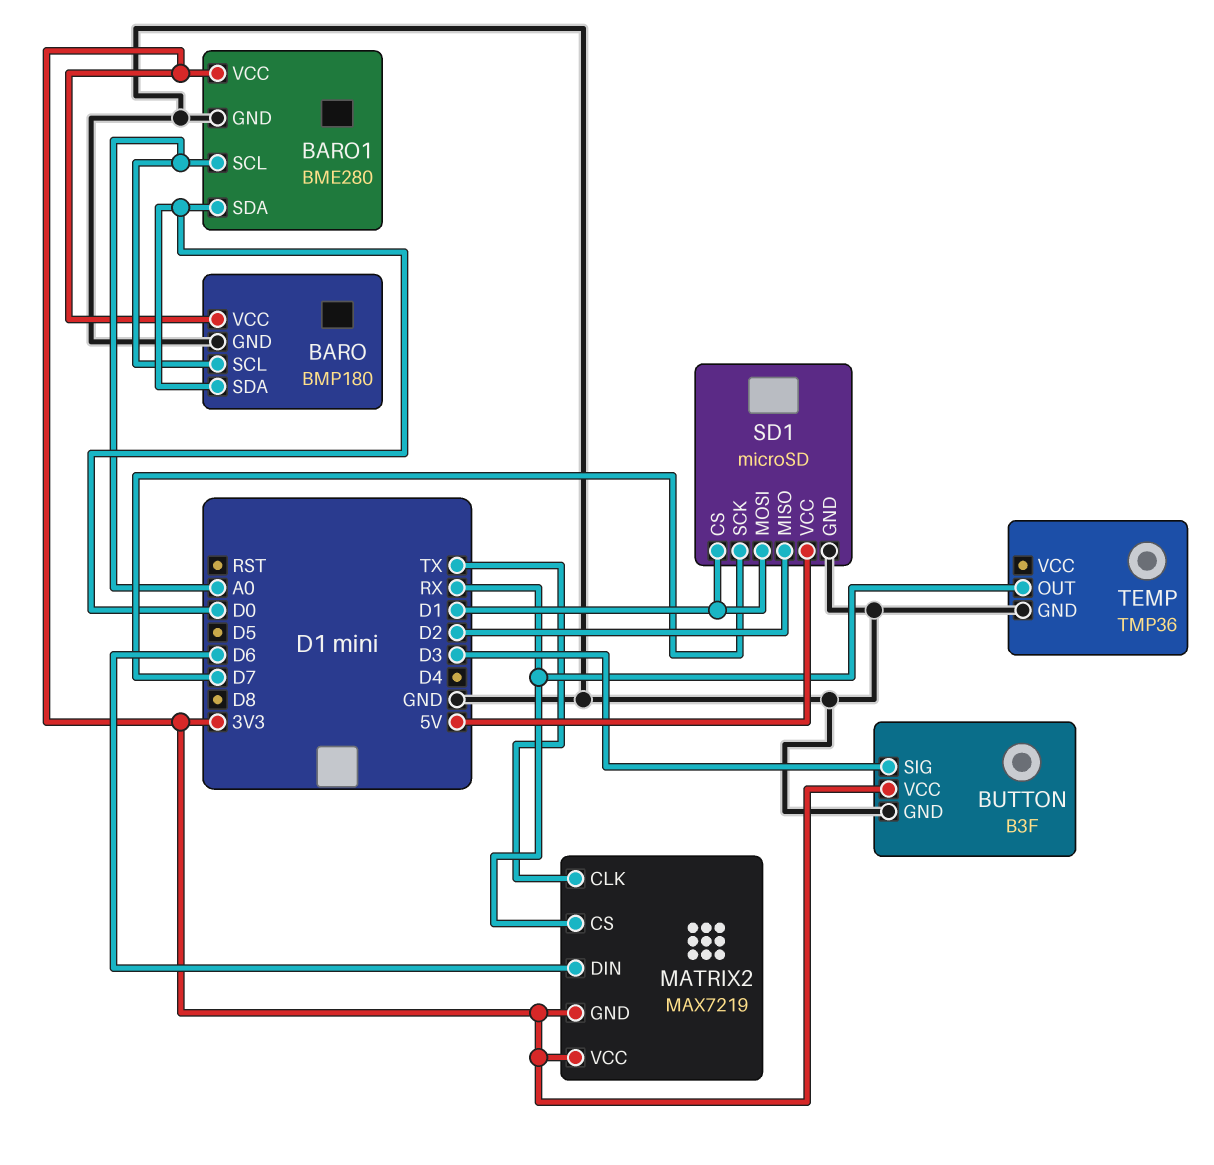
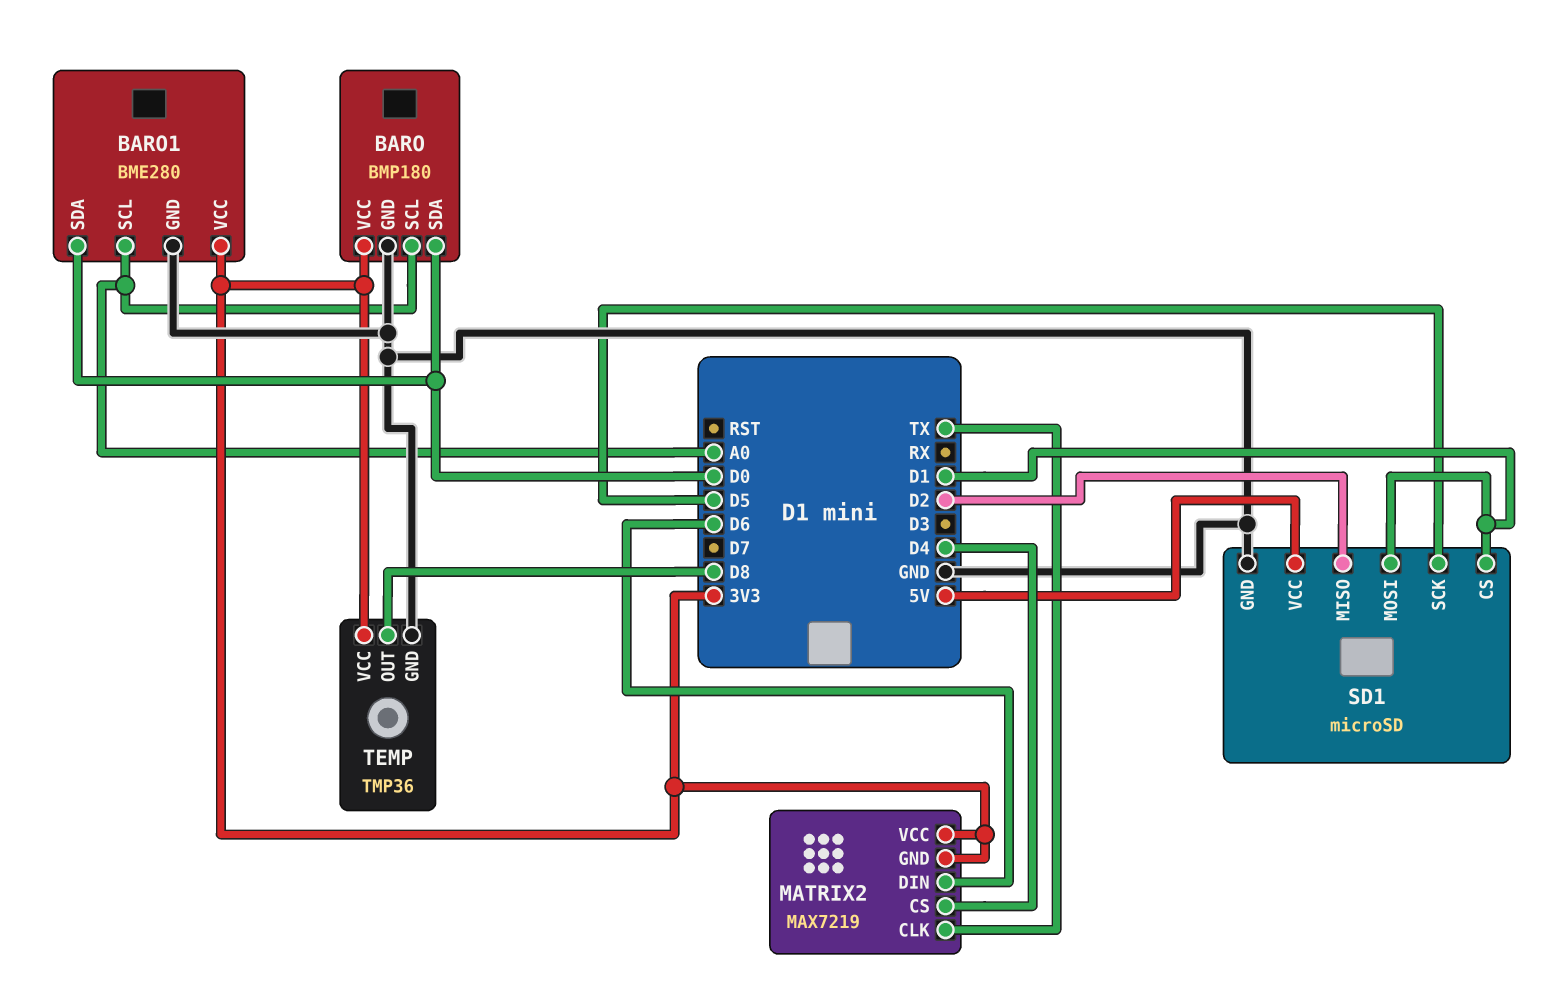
BUTTON: B3F -> none
BUTTON pin GND: GND -> none
BUTTON pin SIG: D3 -> none
BUTTON pin VCC: 3V3 -> none
MATRIX2 pin CS: RX -> D4
SD1 pin SCK: D7 -> D5
TEMP pin OUT: RX -> D8
TEMP pin VCC: none -> 3V3

